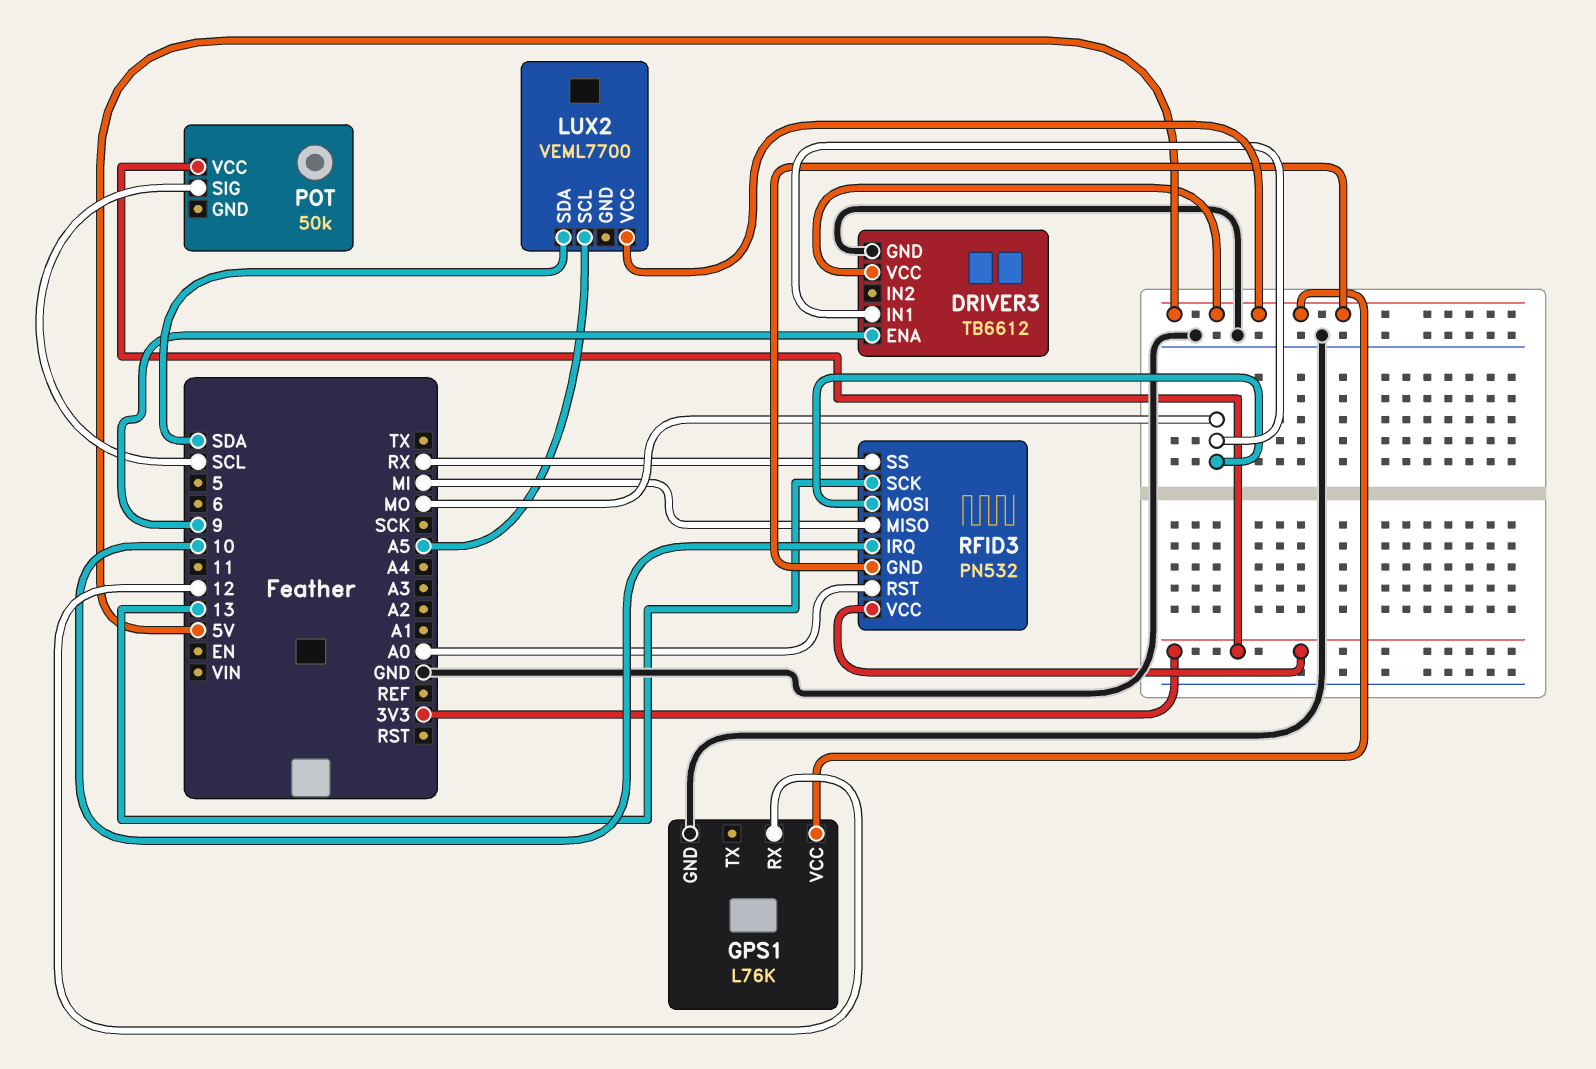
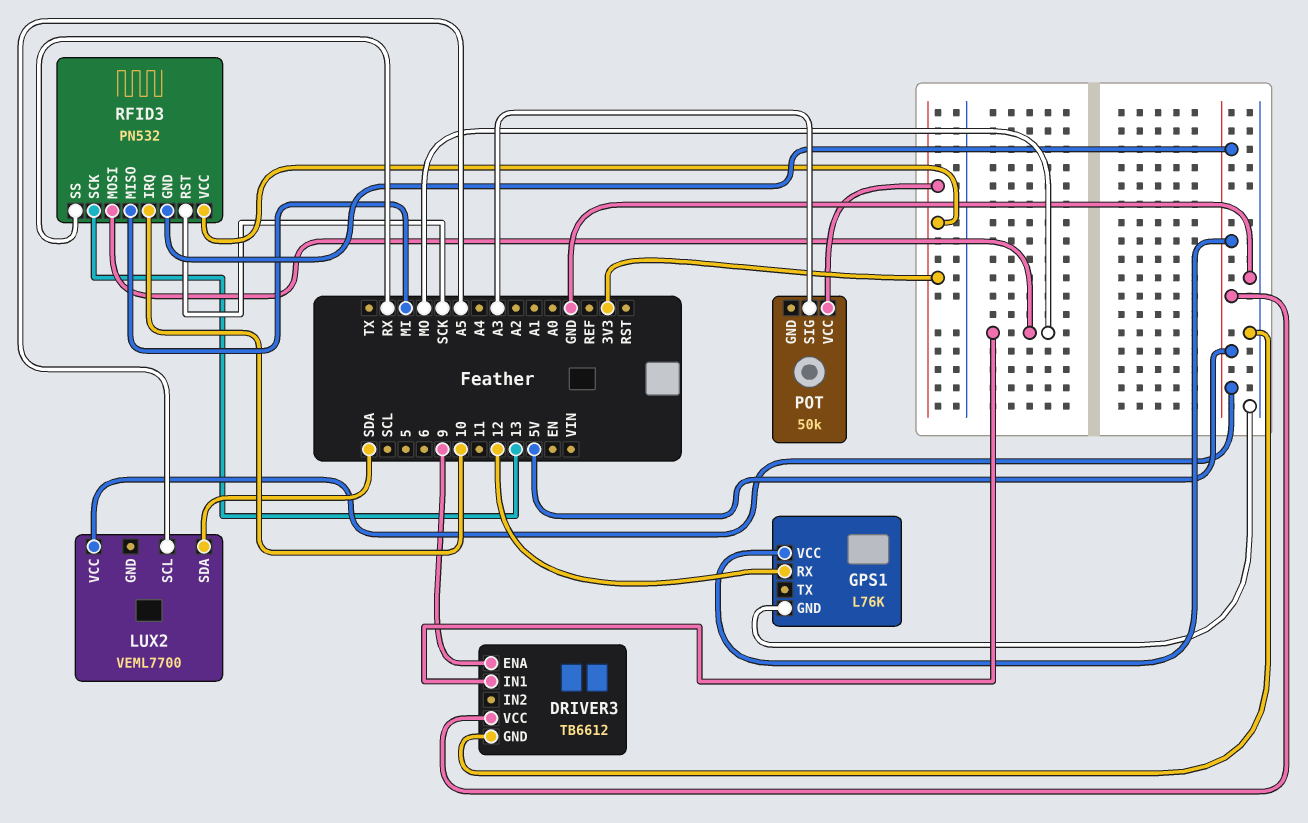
POT pin SIG: SCL -> A3
RFID3 pin RST: A0 -> SCK

